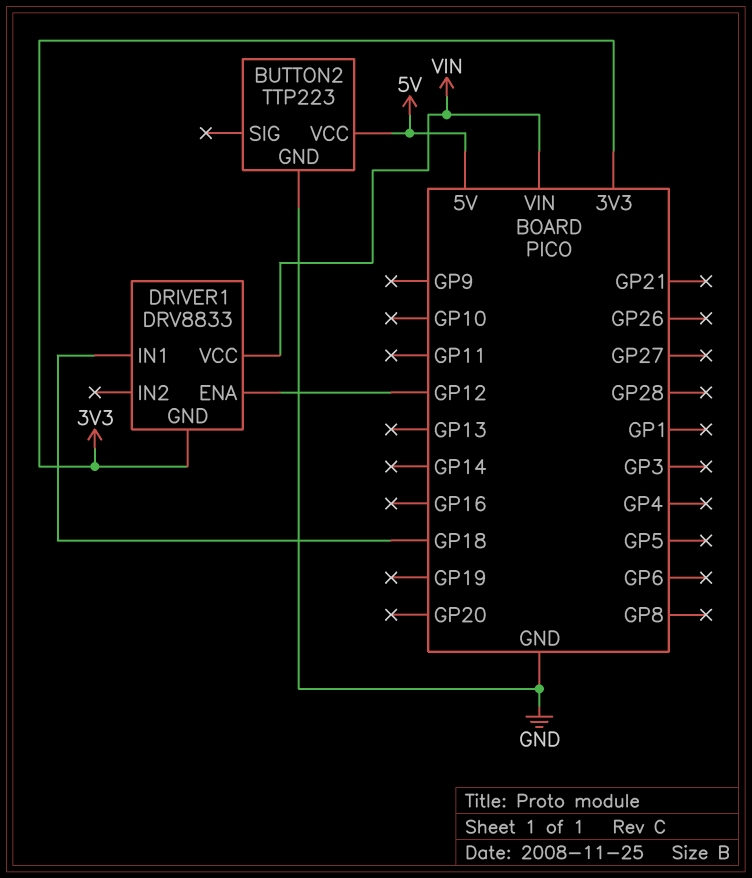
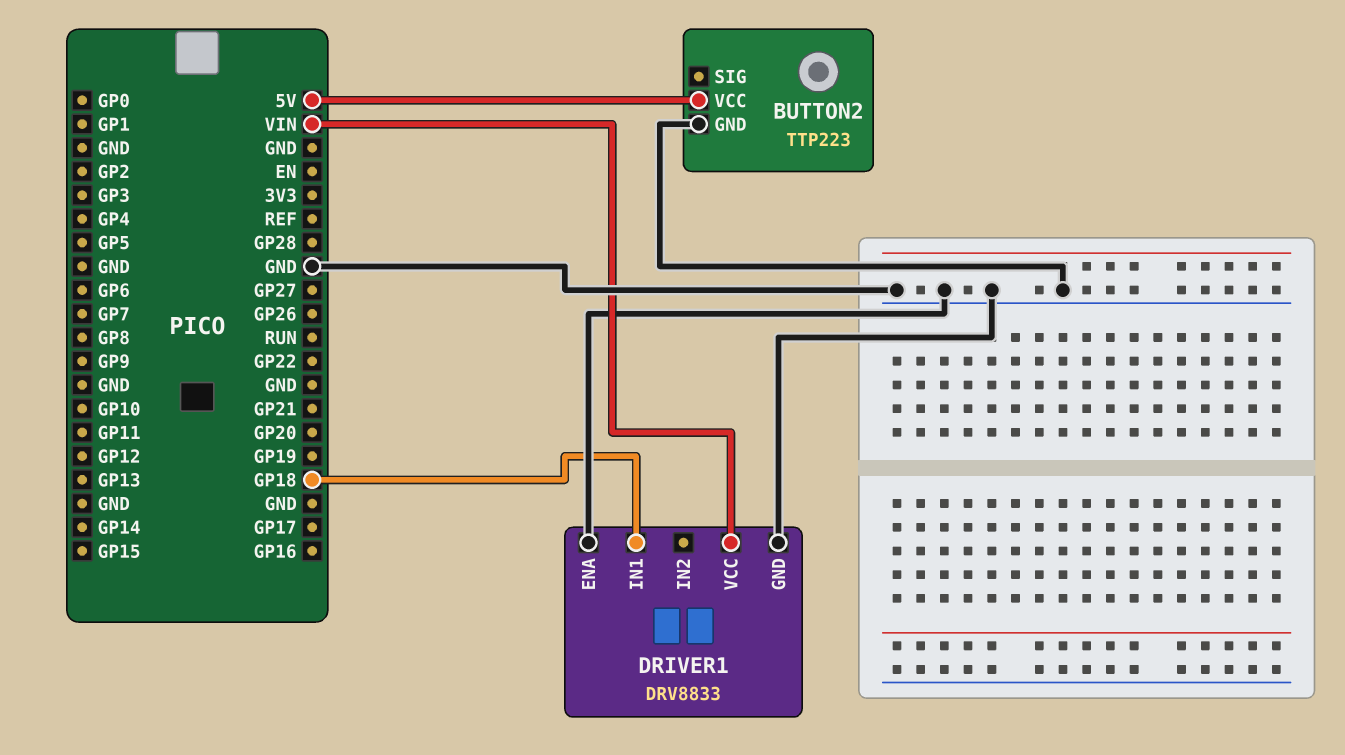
DRIVER1 pin ENA: GP12 -> GND
DRIVER1 pin GND: 3V3 -> GND

